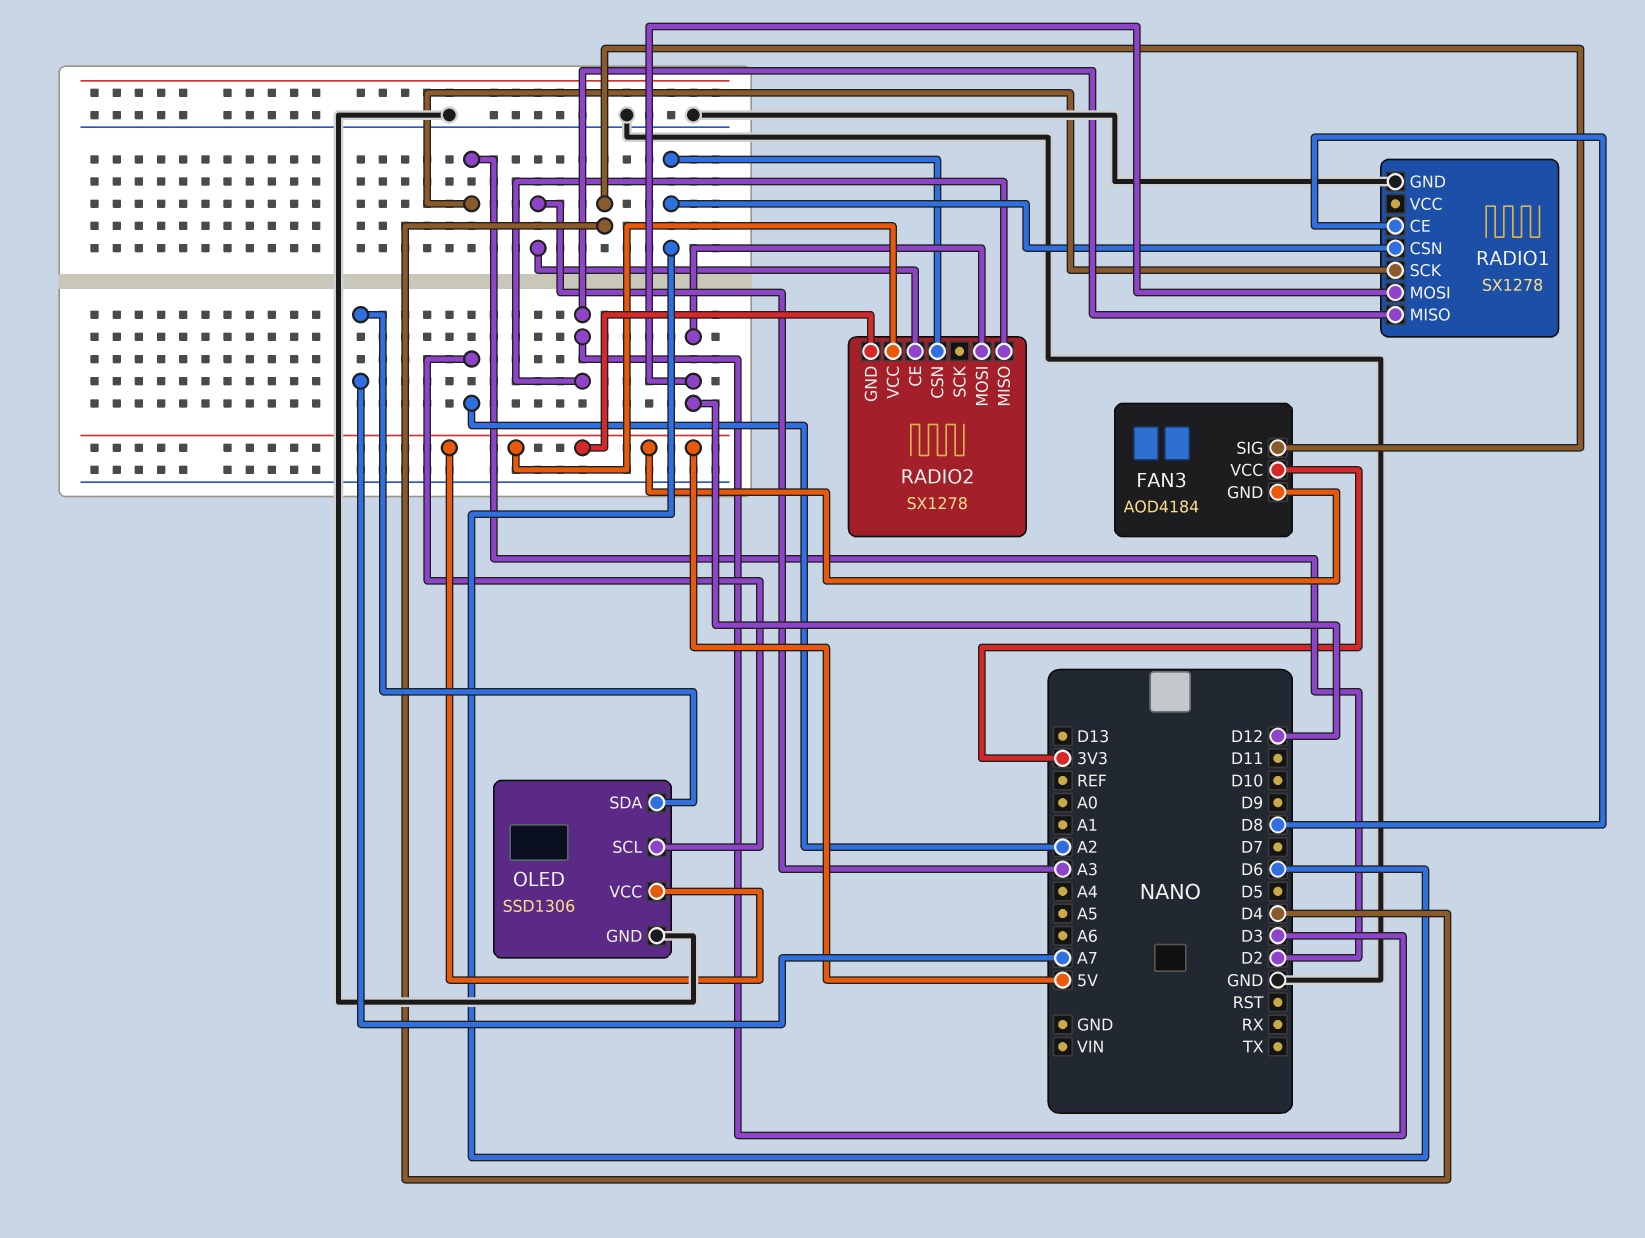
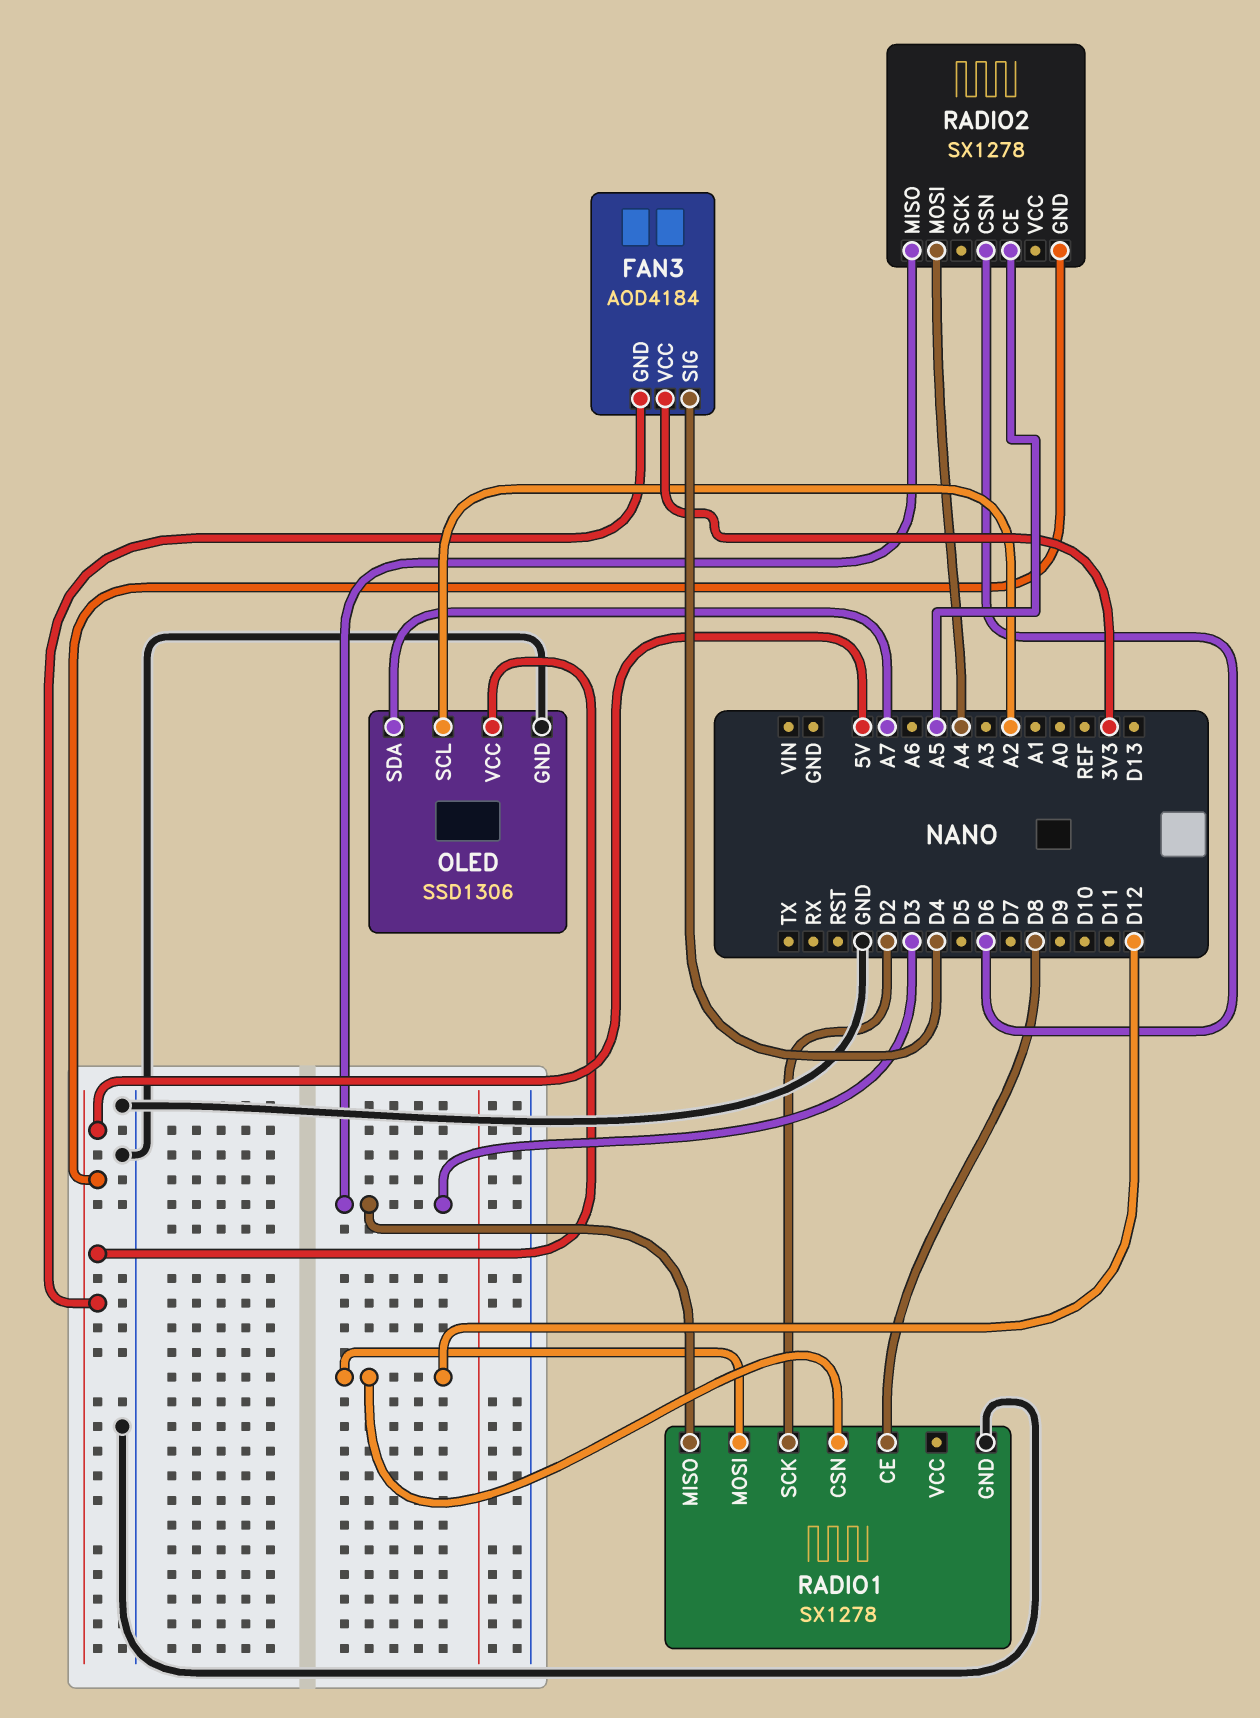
RADIO1 pin CSN: D6 -> D12
RADIO2 pin CE: A3 -> A5
RADIO2 pin MOSI: D12 -> A4
RADIO2 pin VCC: 5V -> none

